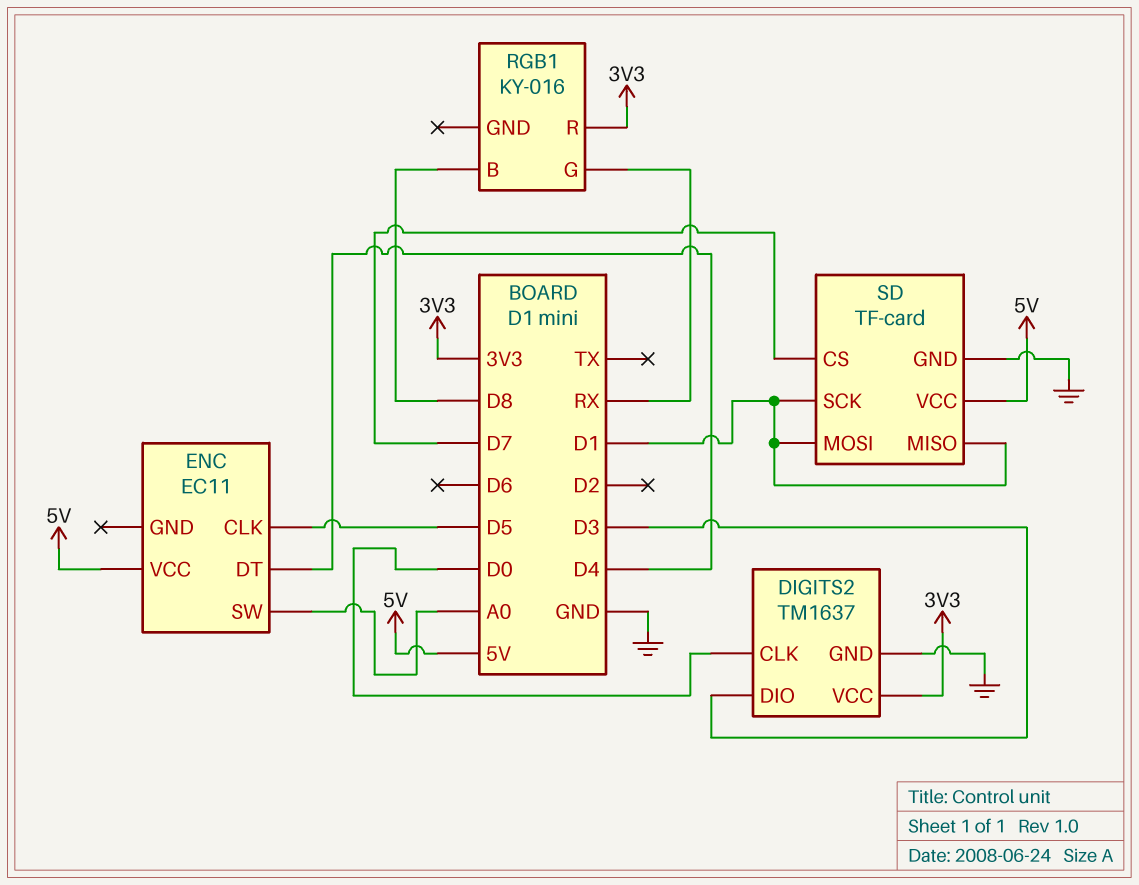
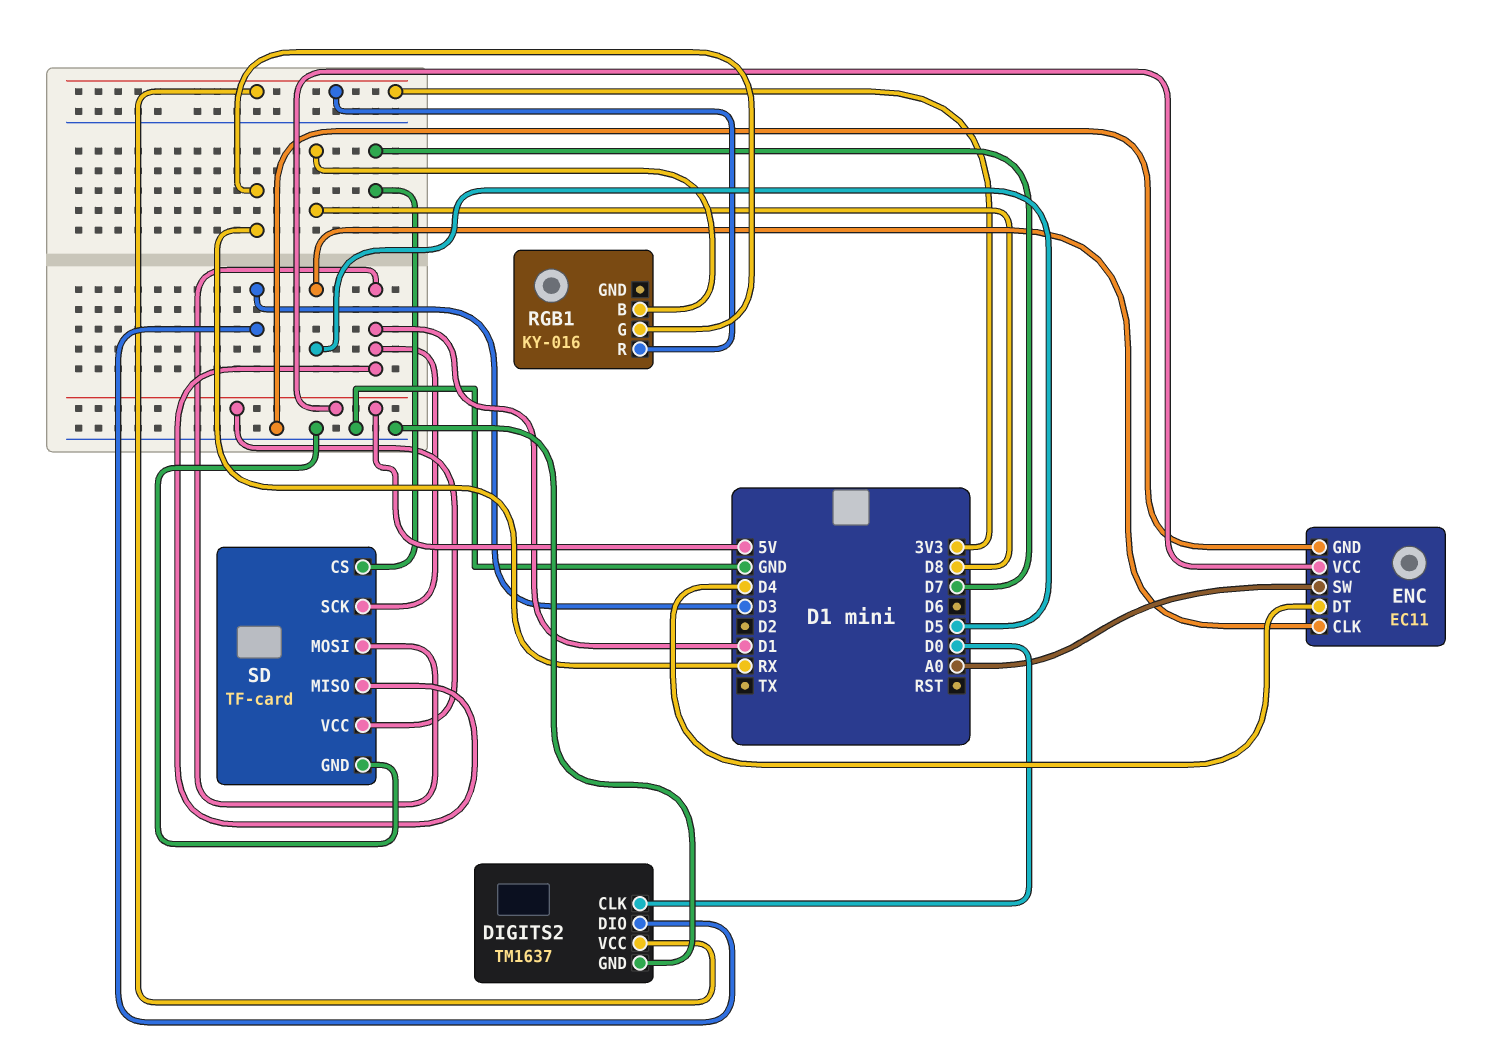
ENC pin GND: none -> GND

